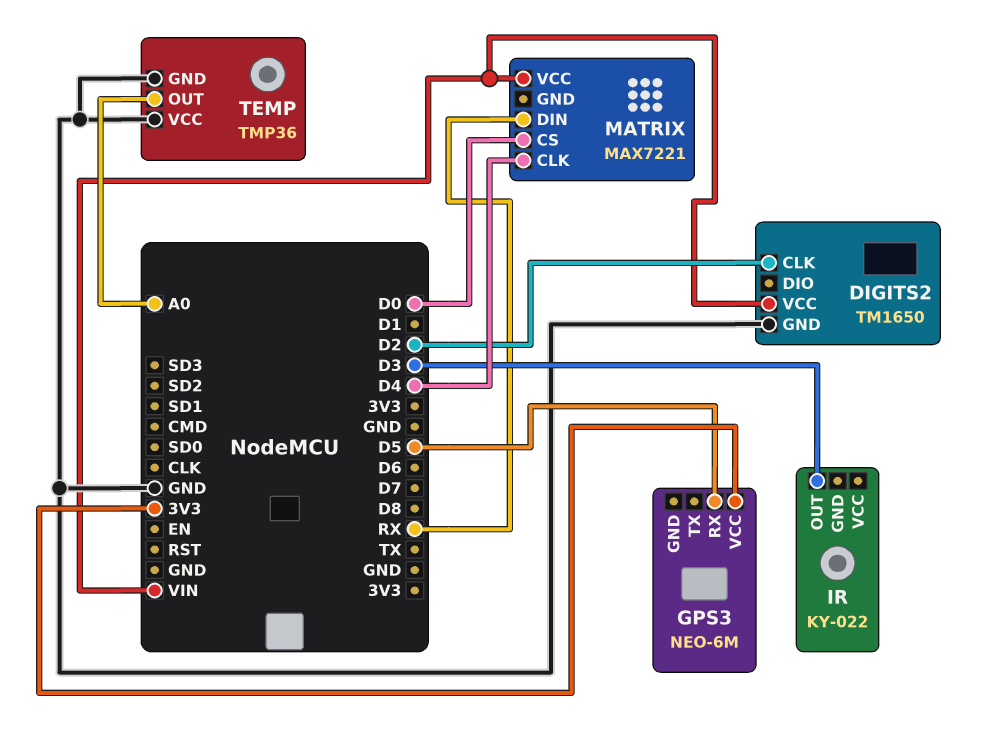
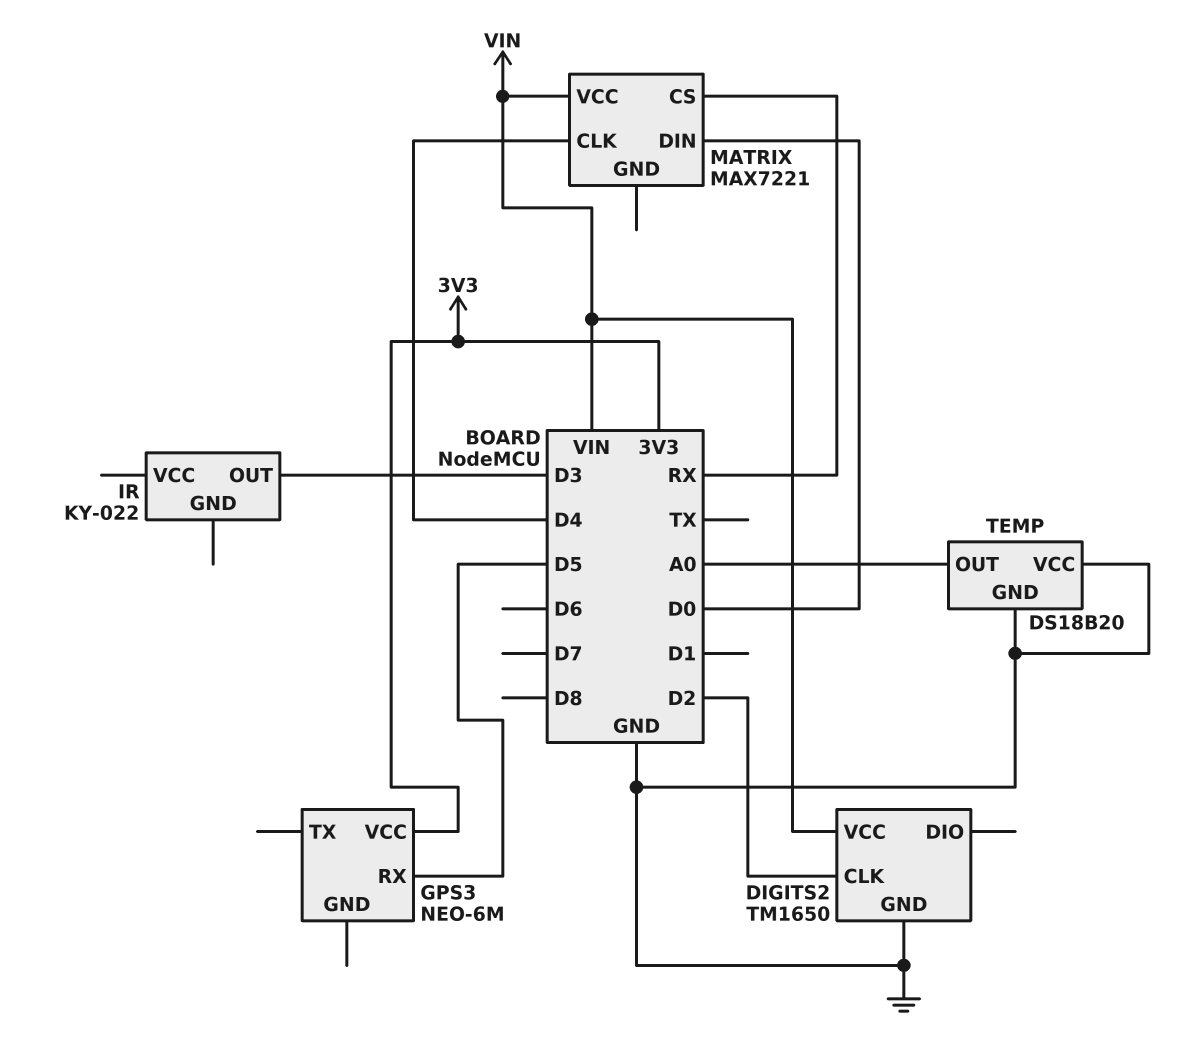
MATRIX pin CS: D0 -> RX
MATRIX pin DIN: RX -> D0
TEMP: TMP36 -> DS18B20

